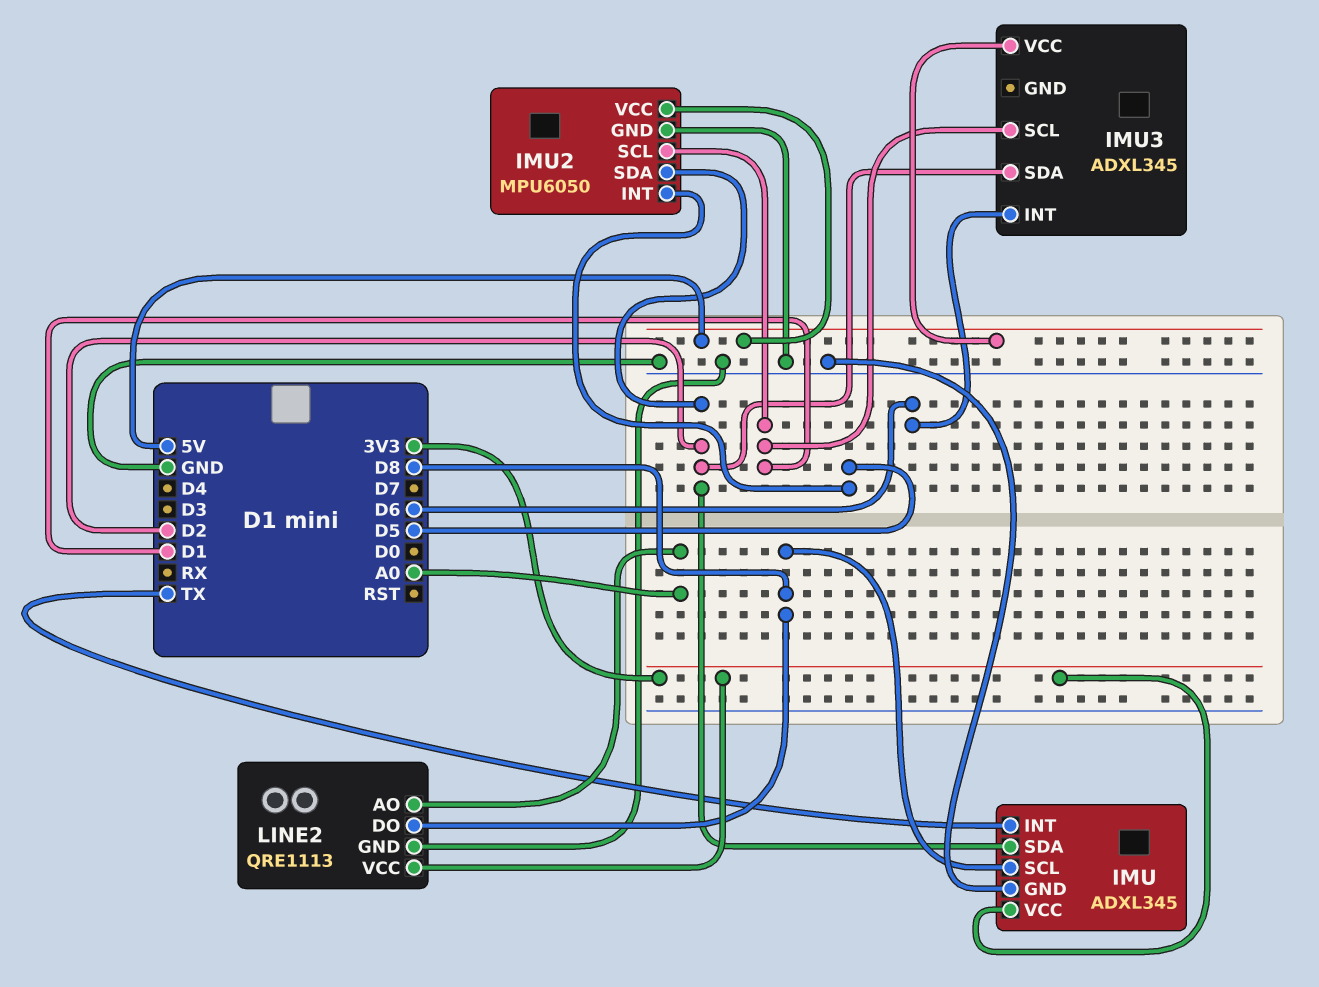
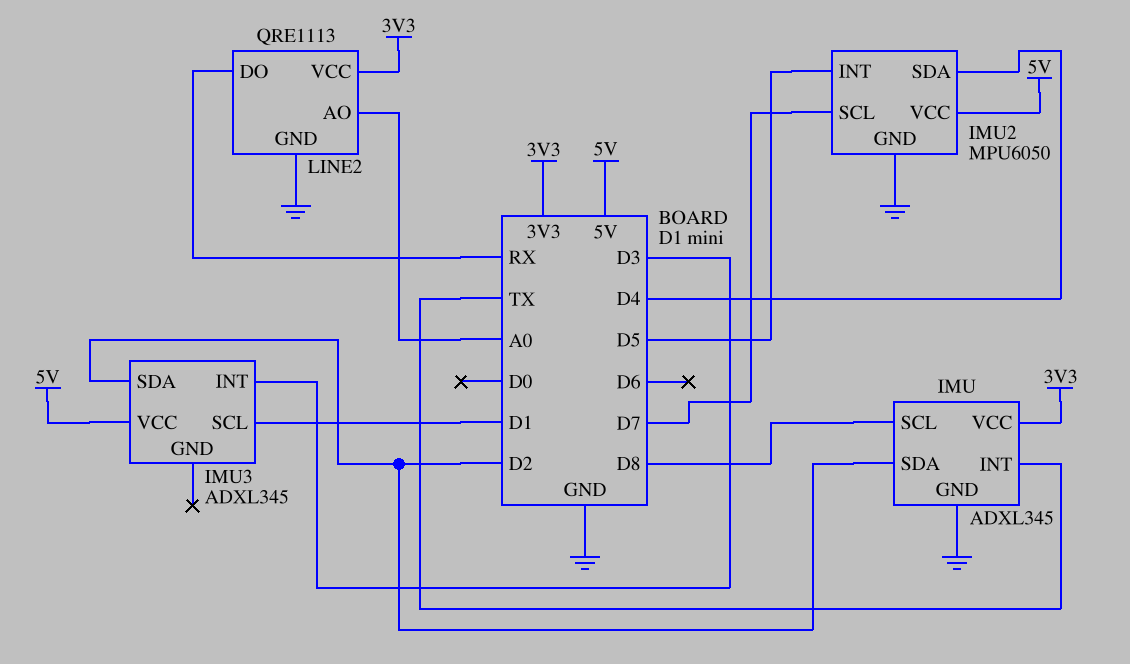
IMU2 pin SCL: D1 -> D7
IMU2 pin SDA: D2 -> D4
IMU3 pin INT: D6 -> D3
LINE2 pin DO: D8 -> RX

